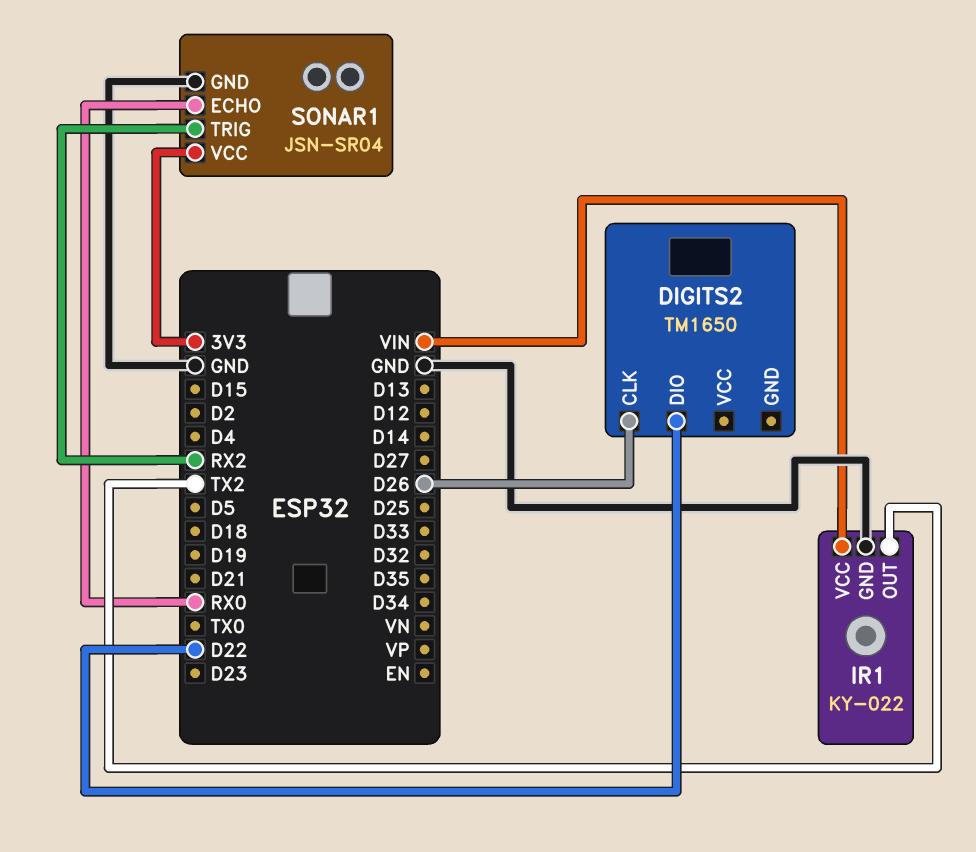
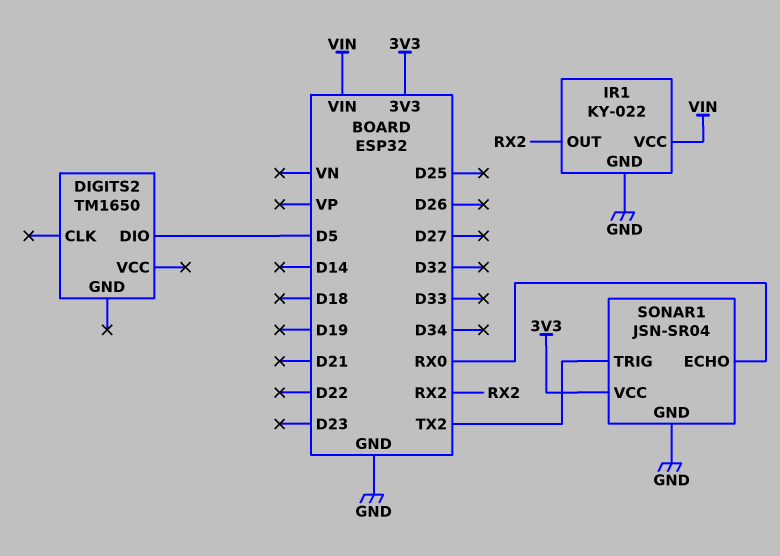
DIGITS2 pin CLK: D26 -> none
DIGITS2 pin DIO: D22 -> D5
IR1 pin OUT: TX2 -> RX2
SONAR1 pin TRIG: RX2 -> TX2

